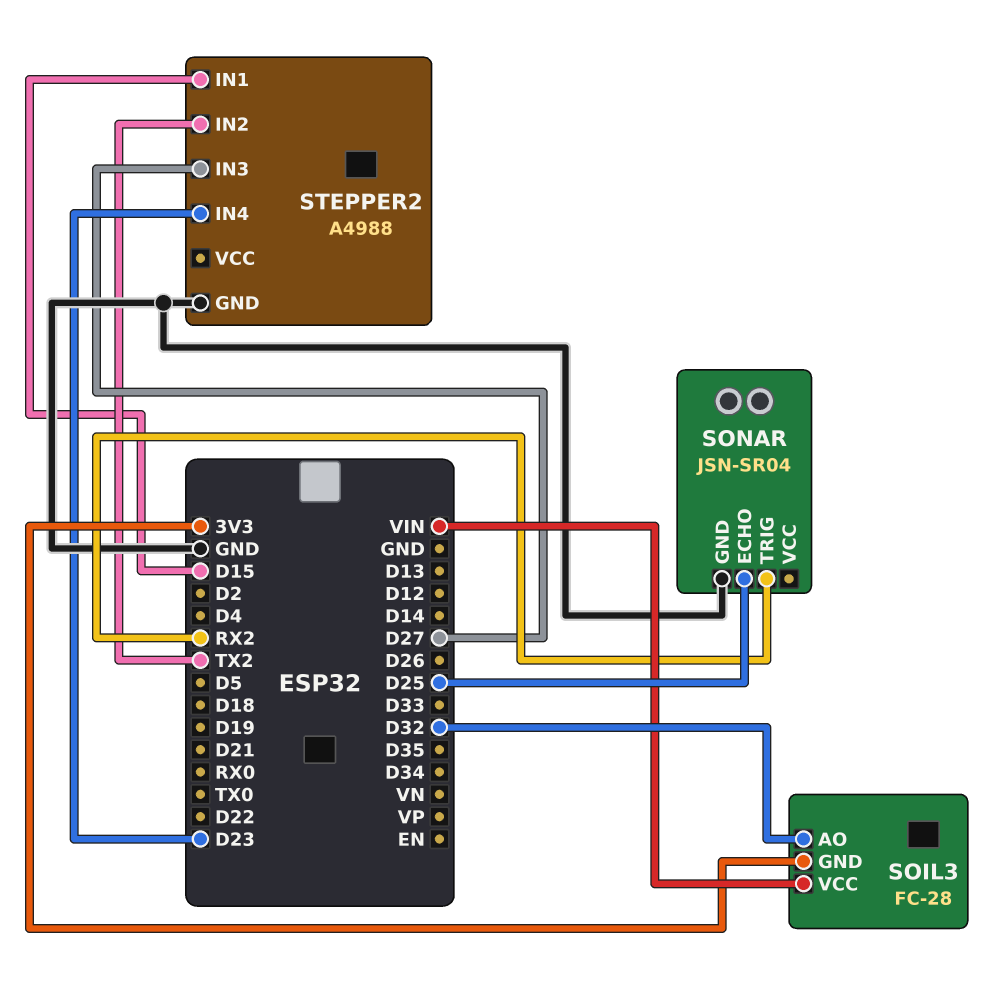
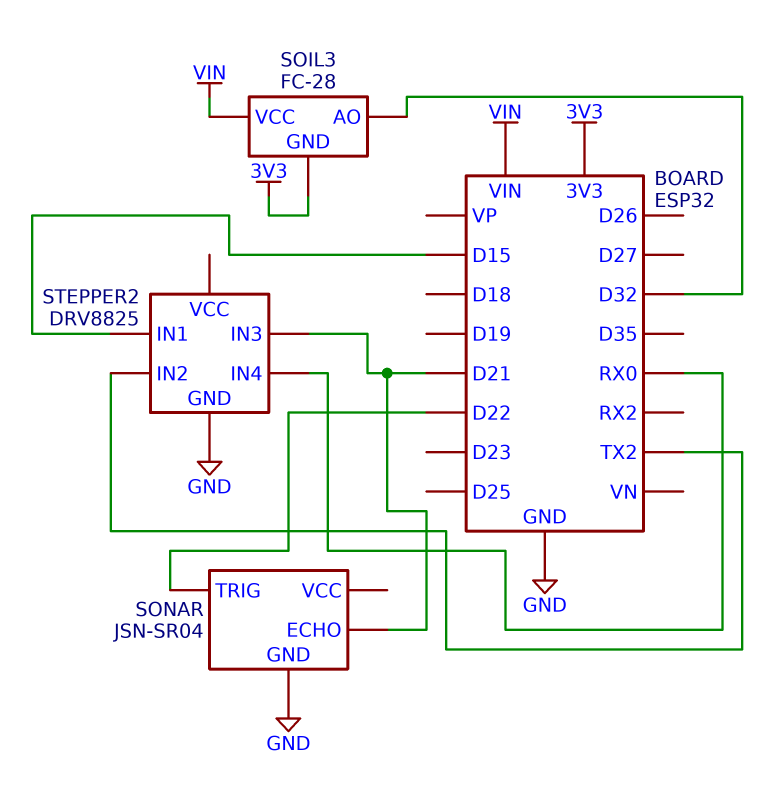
SONAR pin ECHO: D25 -> D21
SONAR pin TRIG: RX2 -> D22
STEPPER2: A4988 -> DRV8825
STEPPER2 pin IN3: D27 -> D21
STEPPER2 pin IN4: D23 -> RX0

